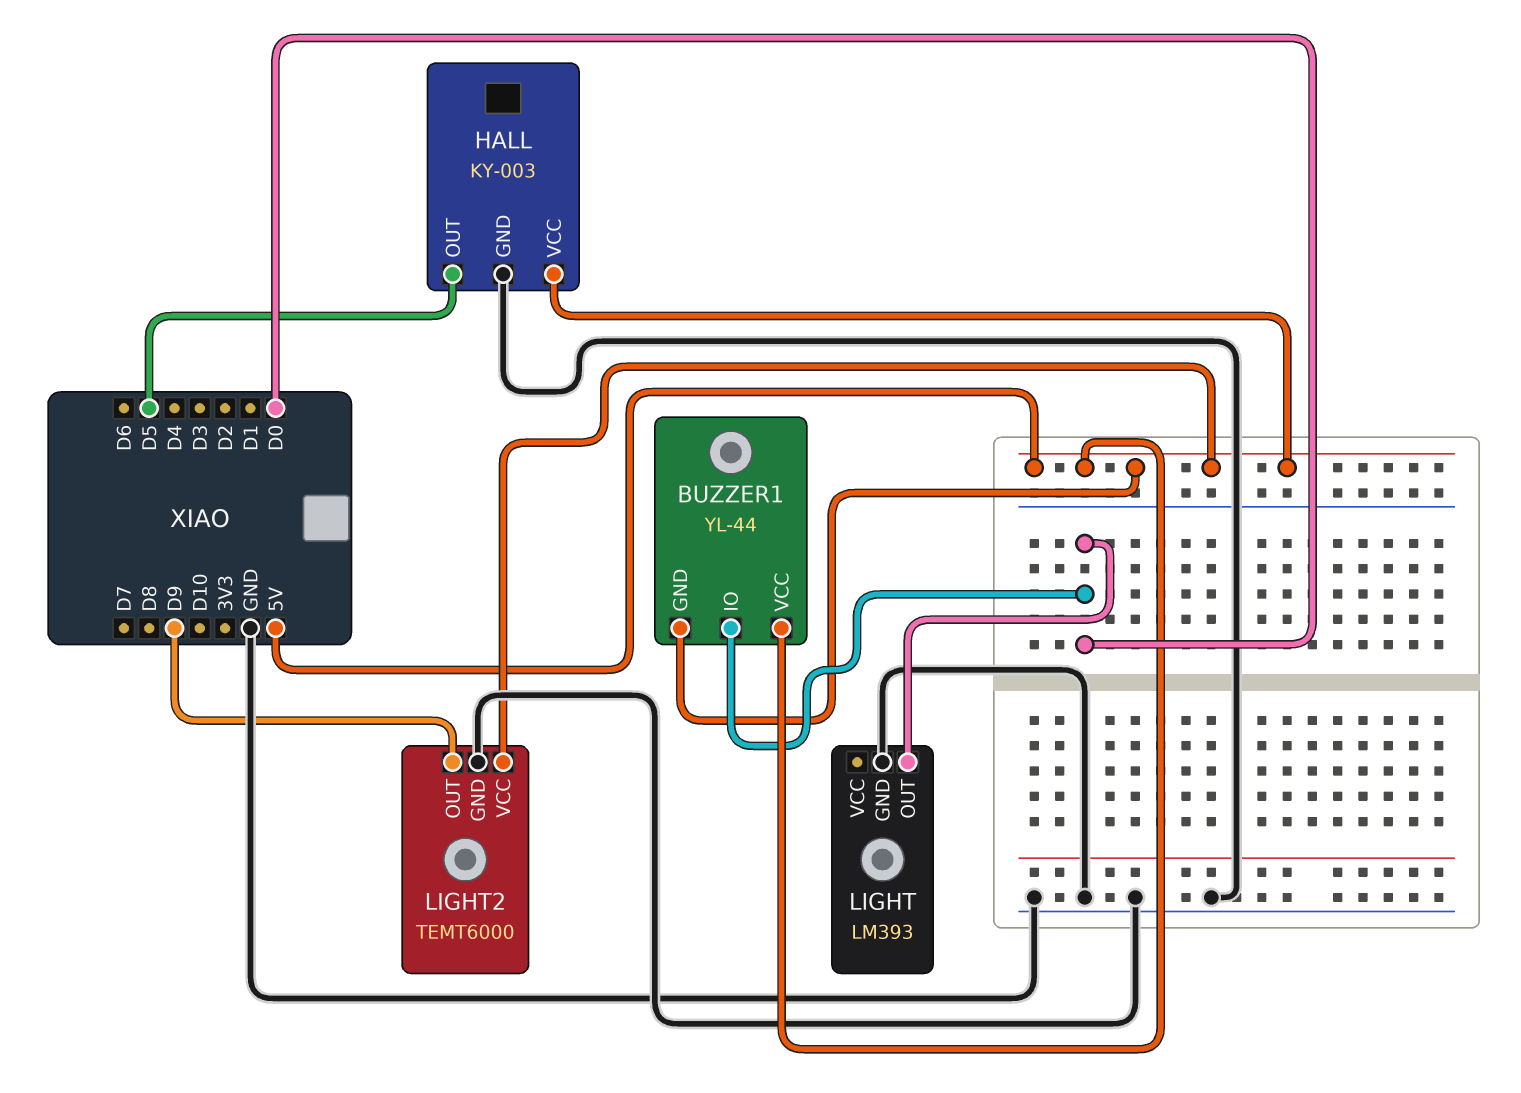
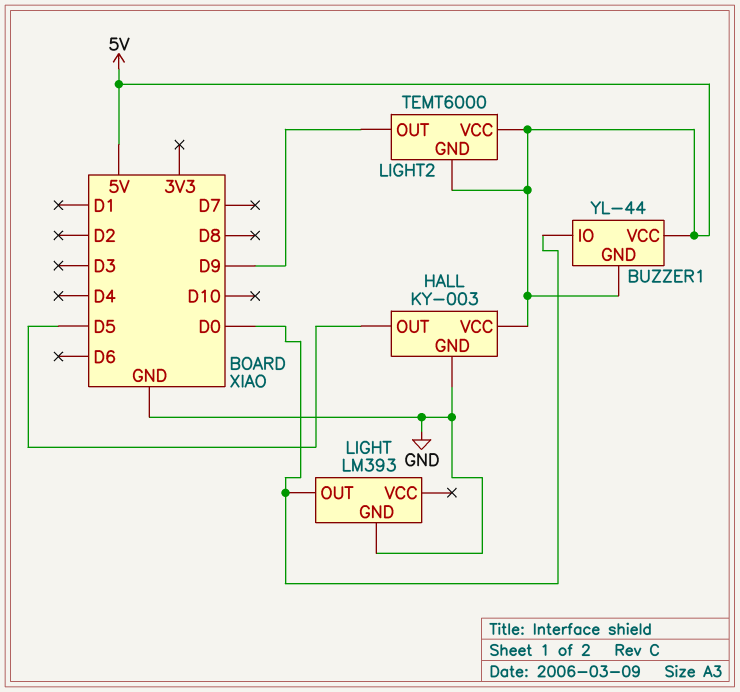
LIGHT2 pin GND: GND -> 5V

